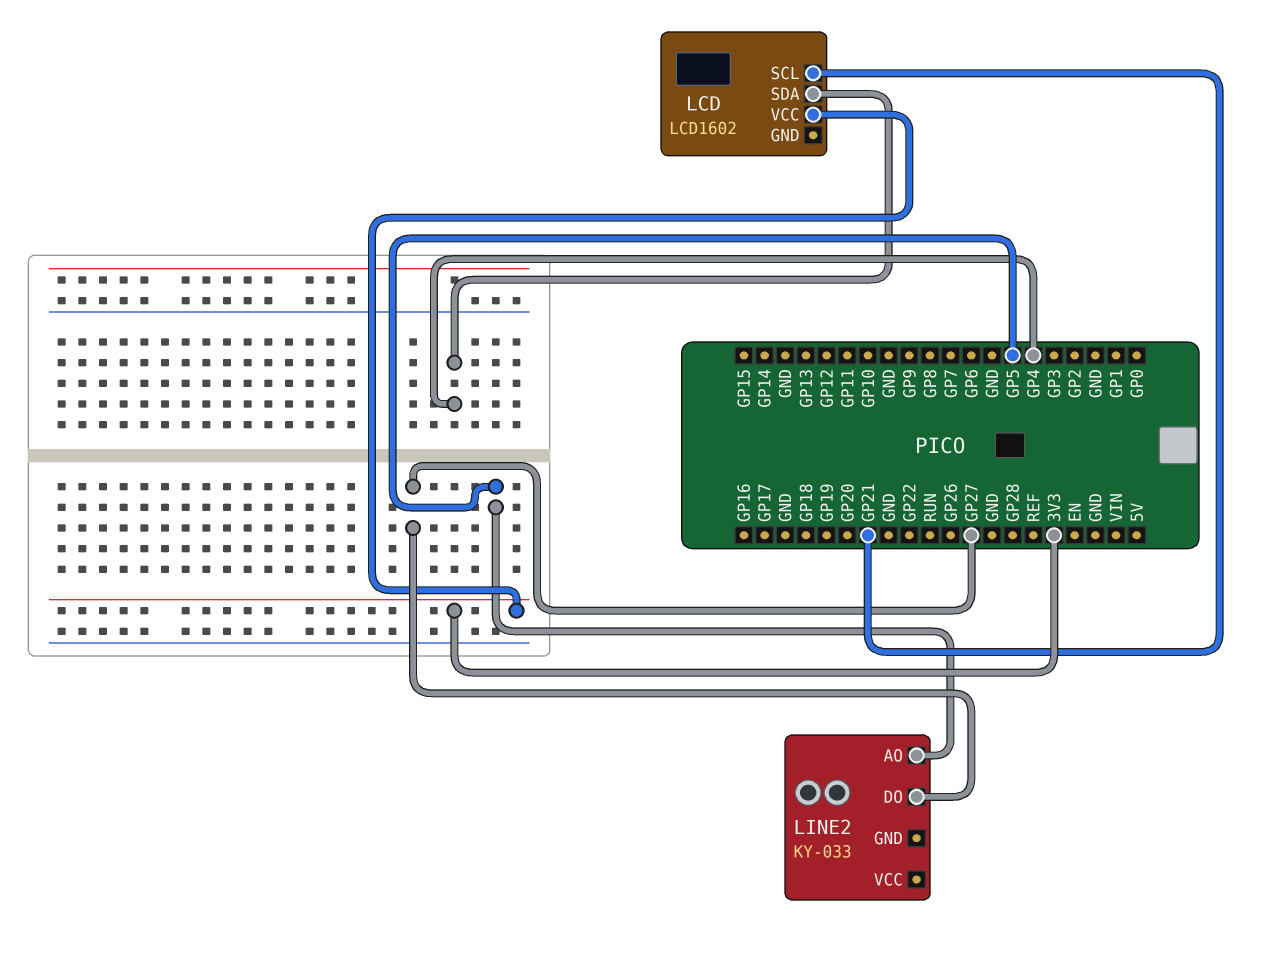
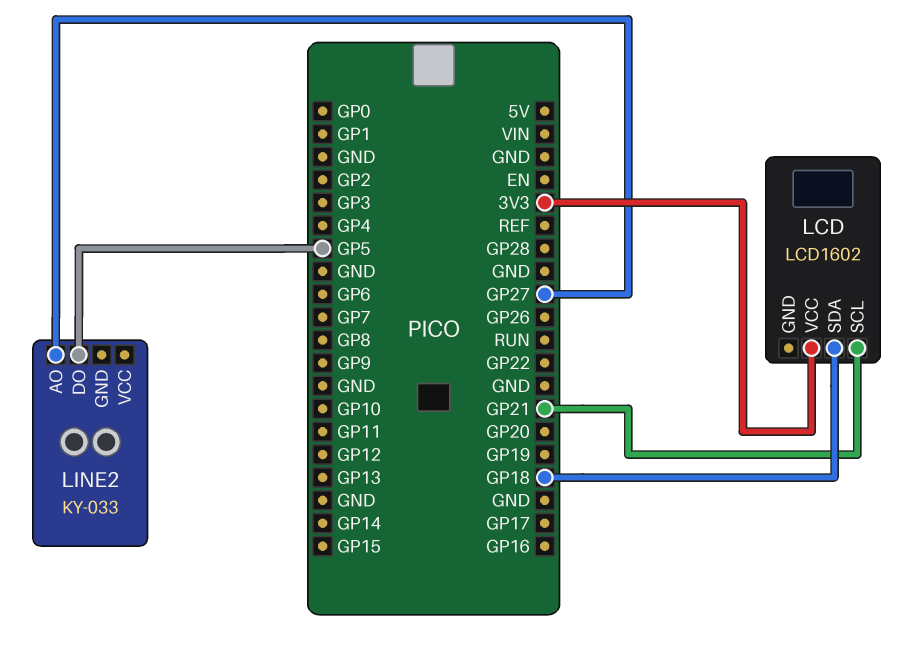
LCD pin SDA: GP4 -> GP18
LINE2 pin AO: GP5 -> GP27
LINE2 pin DO: GP27 -> GP5

